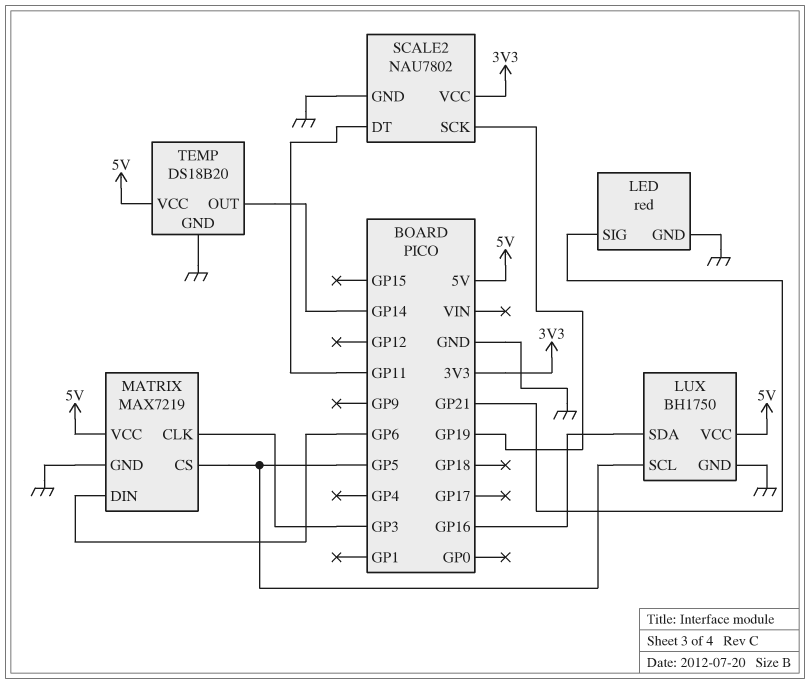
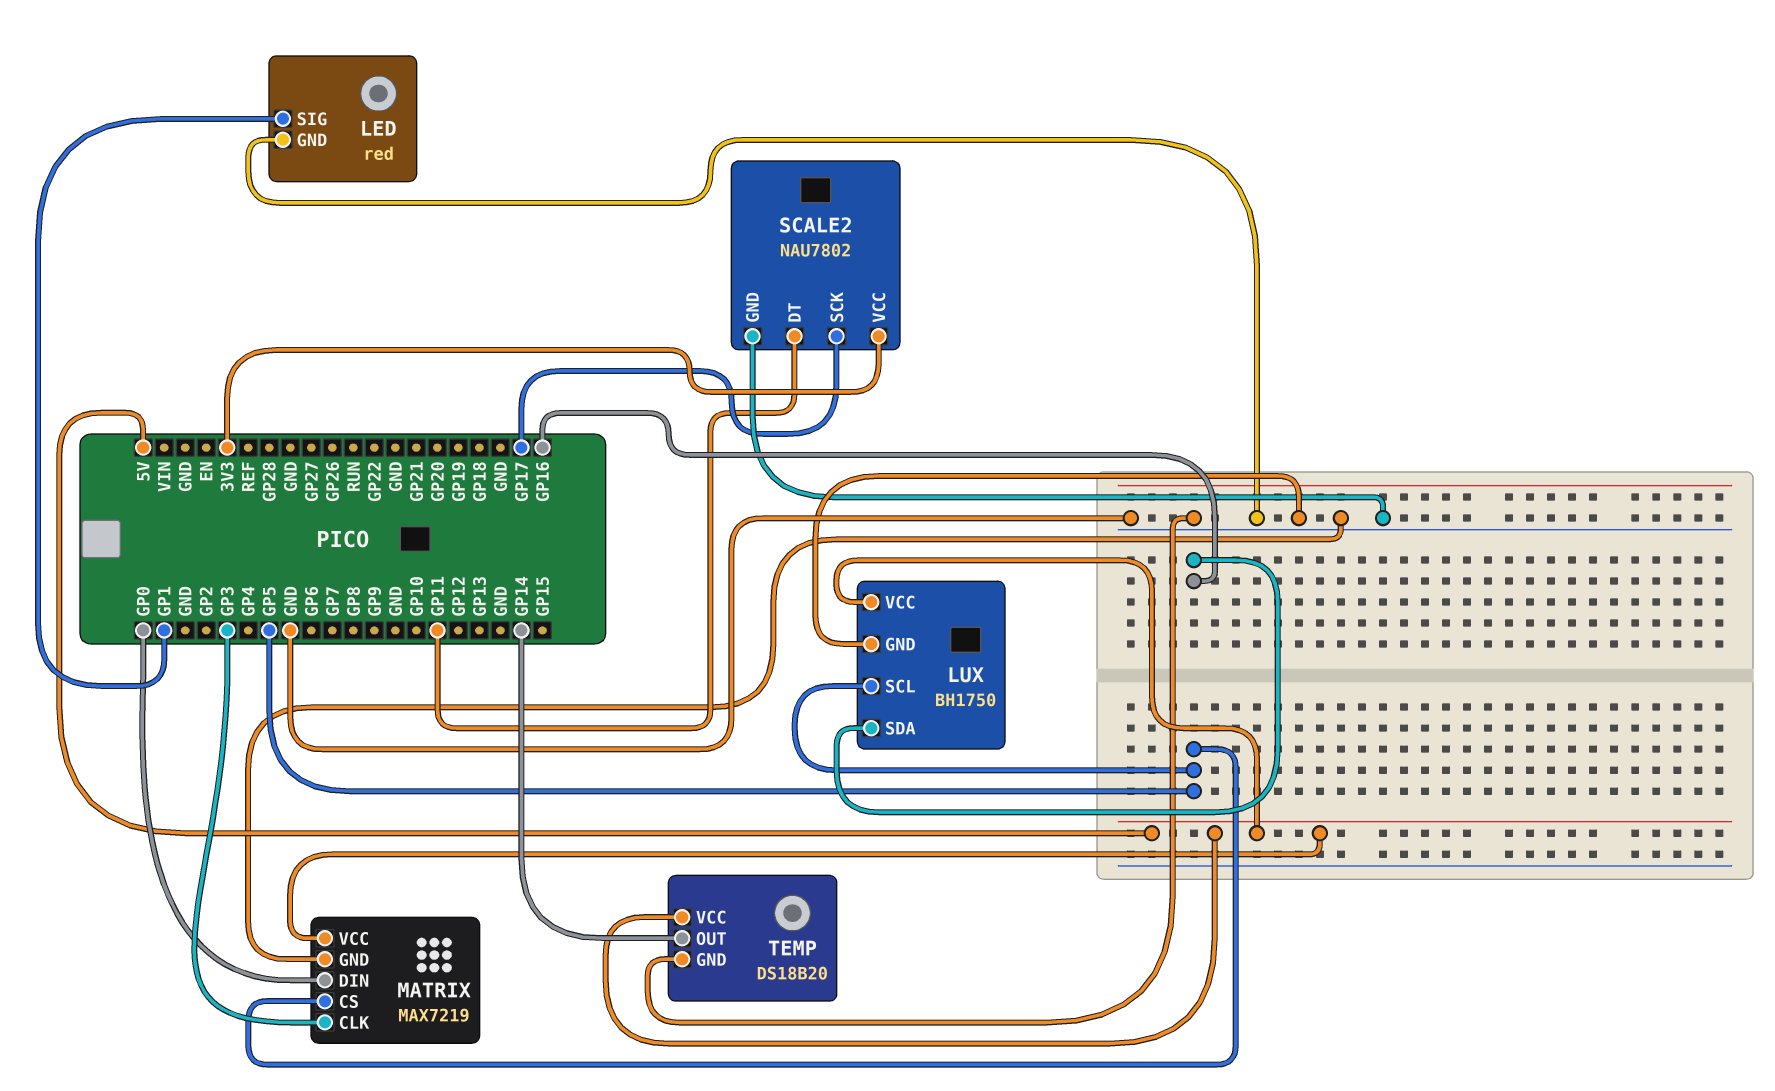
LED pin SIG: GP21 -> GP1
MATRIX pin DIN: GP6 -> GP0
SCALE2 pin SCK: GP19 -> GP17

